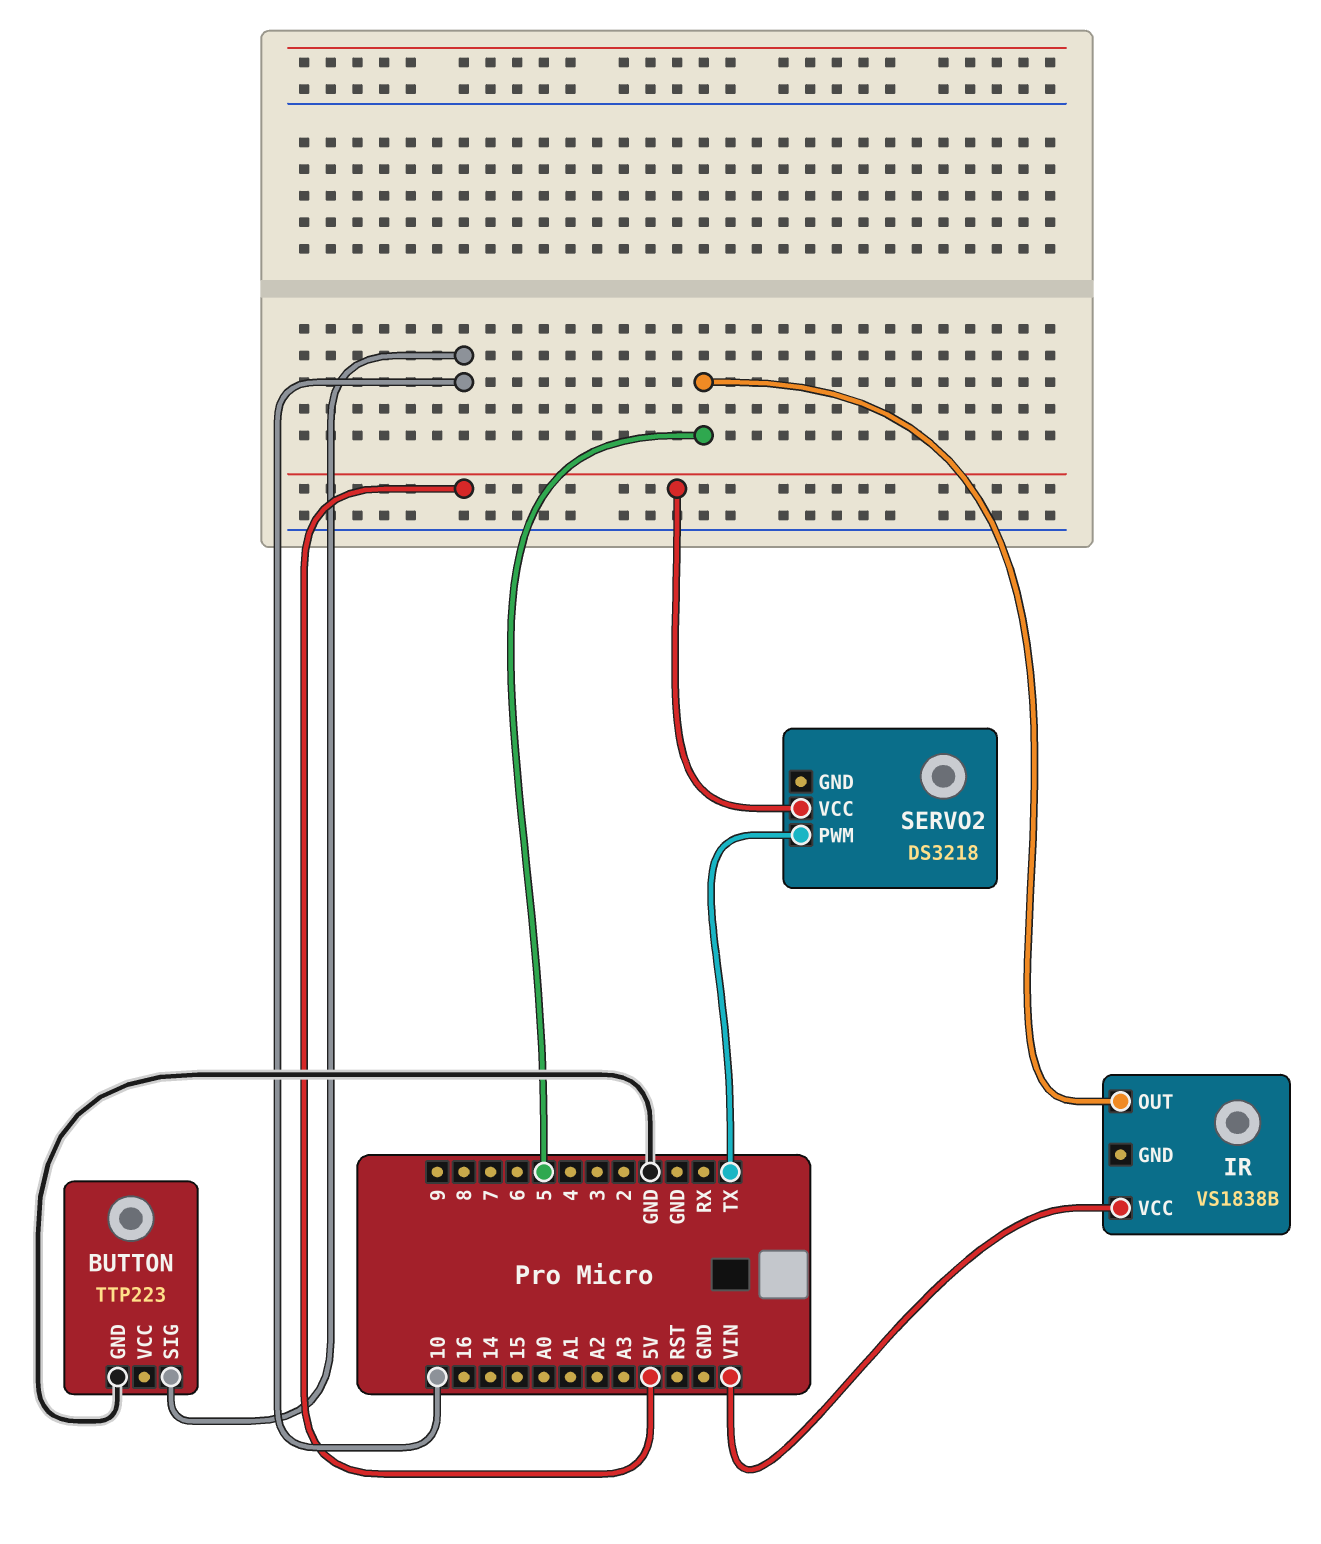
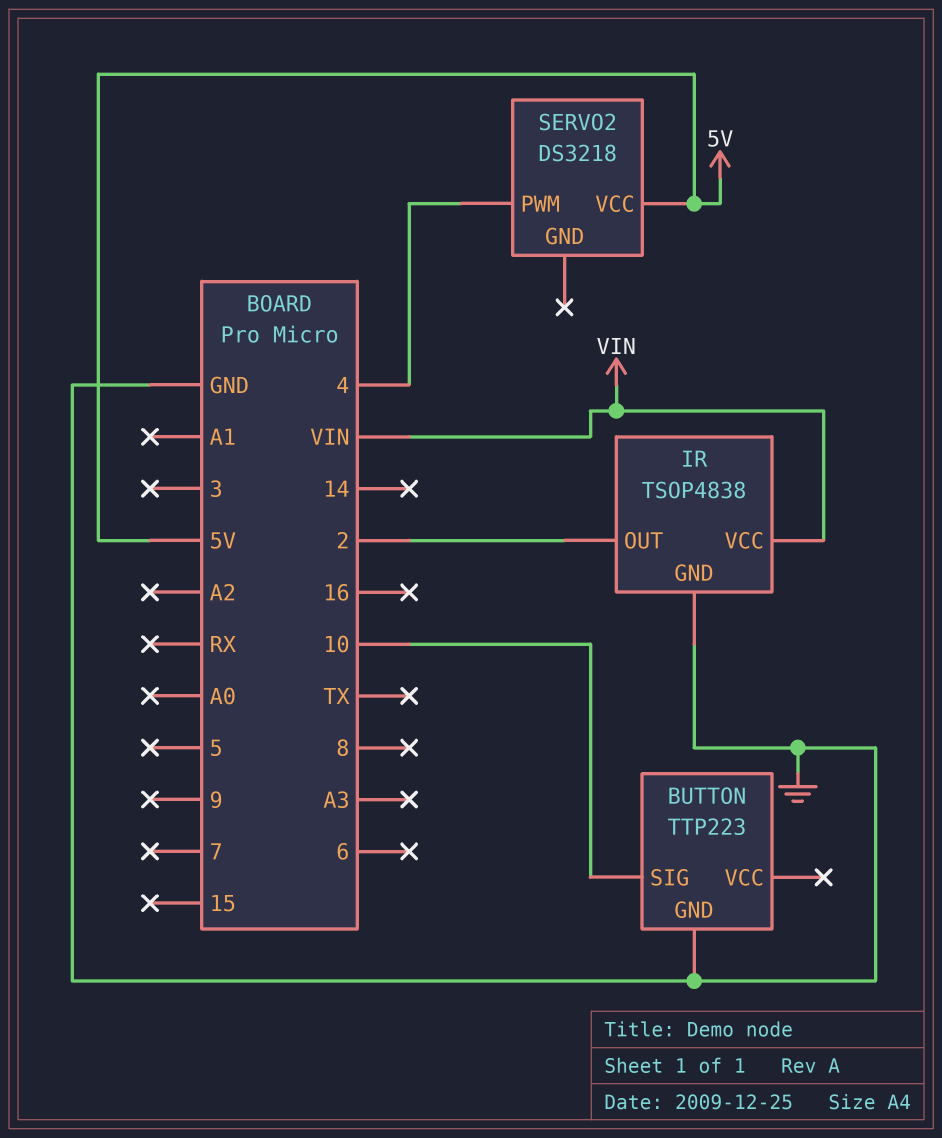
IR: VS1838B -> TSOP4838
IR pin GND: none -> GND
IR pin OUT: 5 -> 2
SERVO2 pin PWM: TX -> 4

